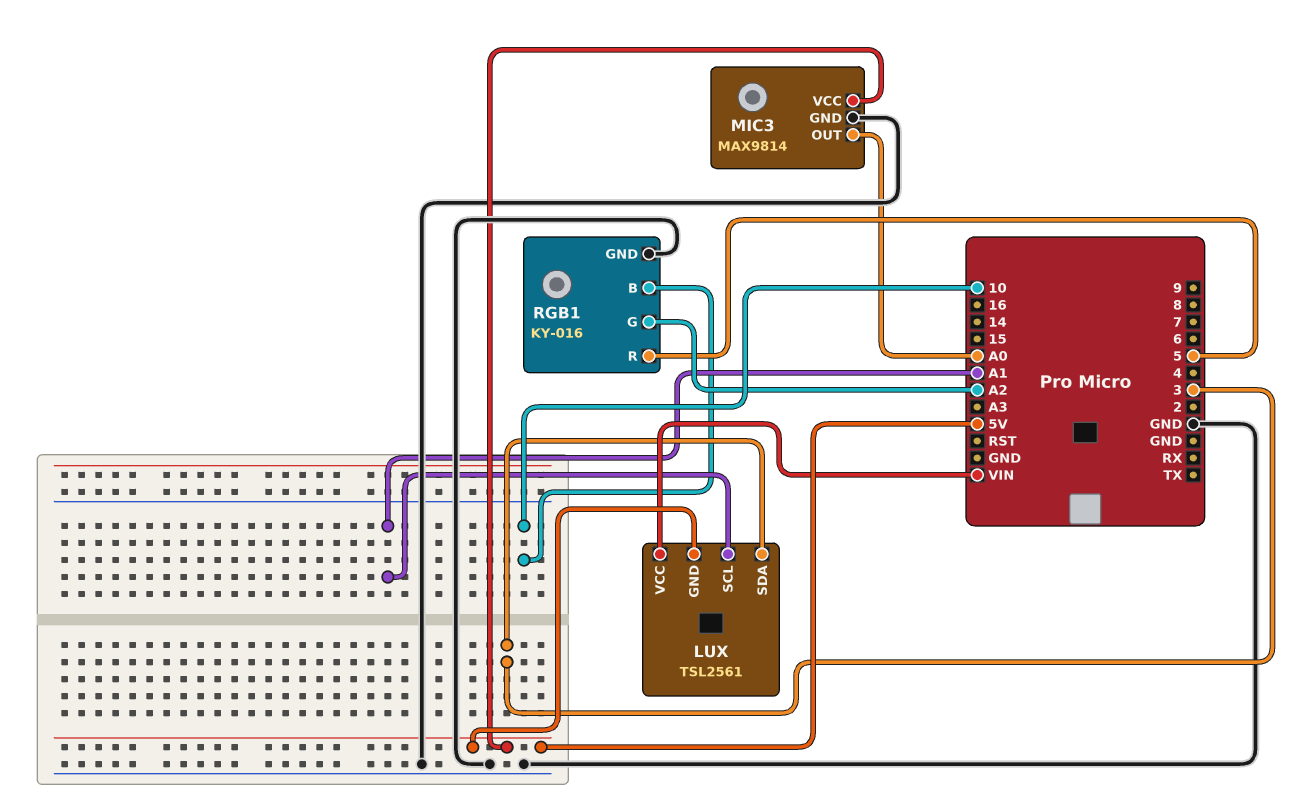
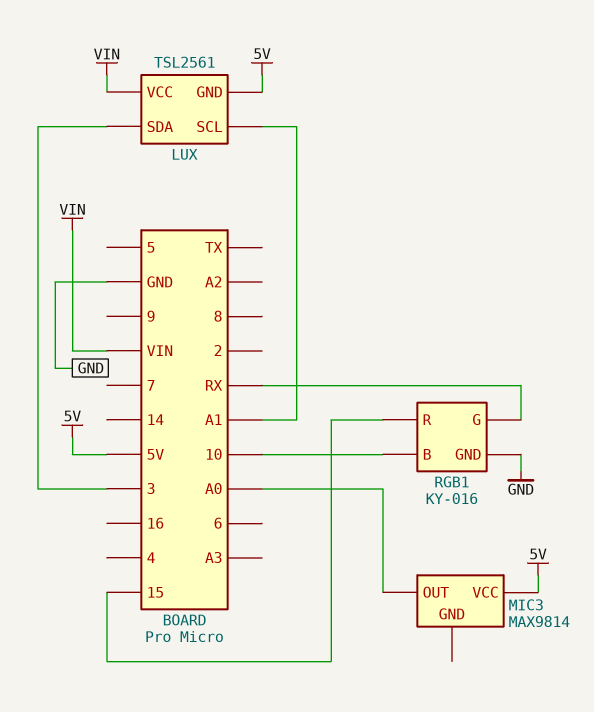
MIC3 pin GND: GND -> none
RGB1 pin G: A2 -> RX
RGB1 pin R: 5 -> 15

